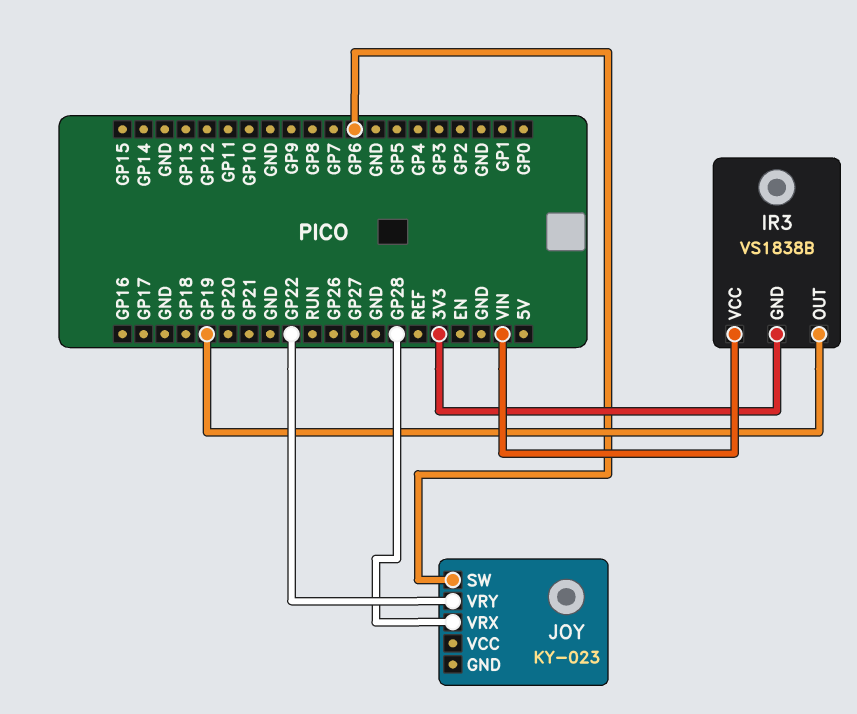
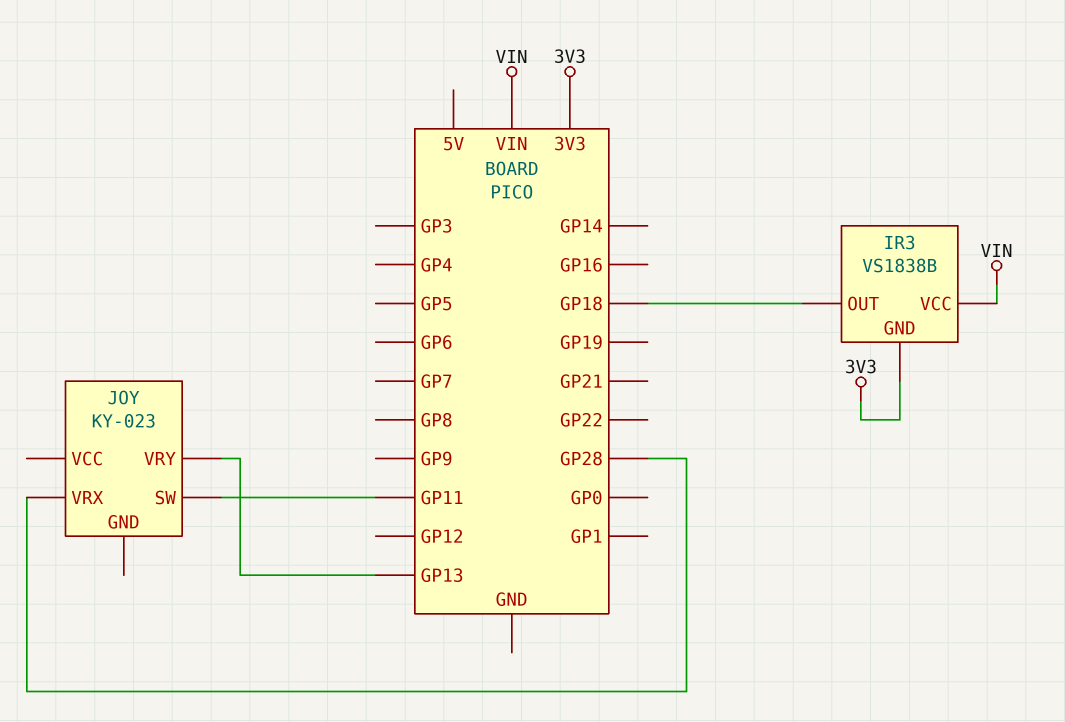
IR3 pin OUT: GP19 -> GP18
JOY pin SW: GP6 -> GP11
JOY pin VRY: GP22 -> GP13

